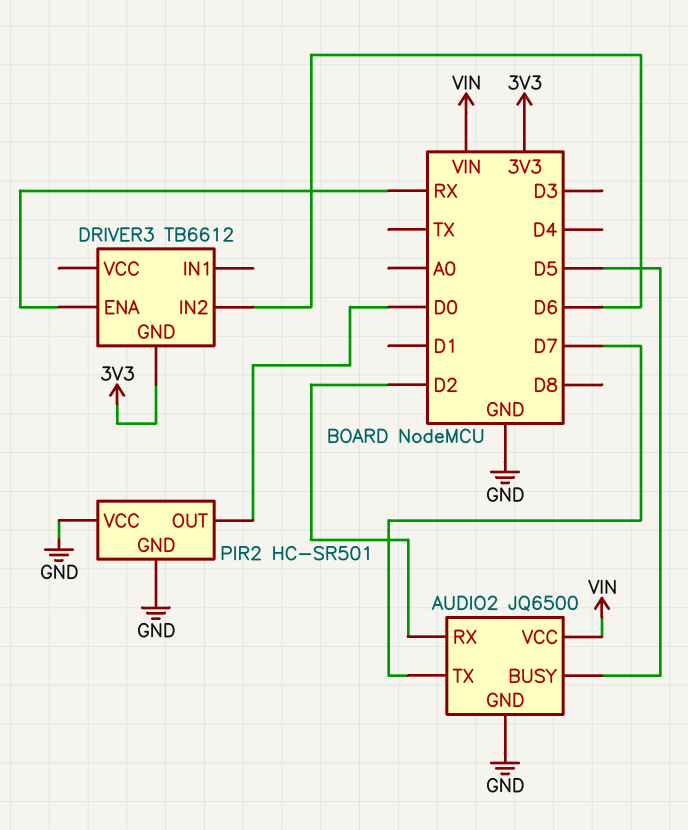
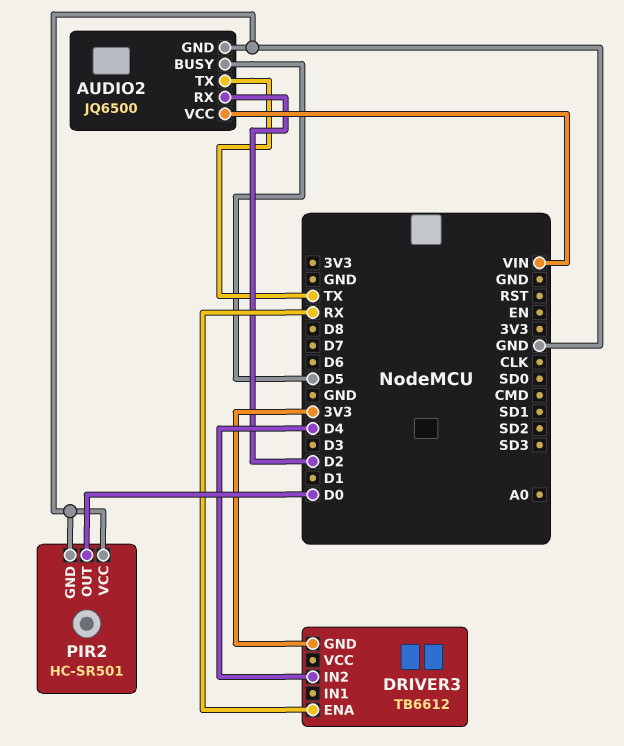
AUDIO2 pin TX: D7 -> TX
DRIVER3 pin IN2: D6 -> D4

